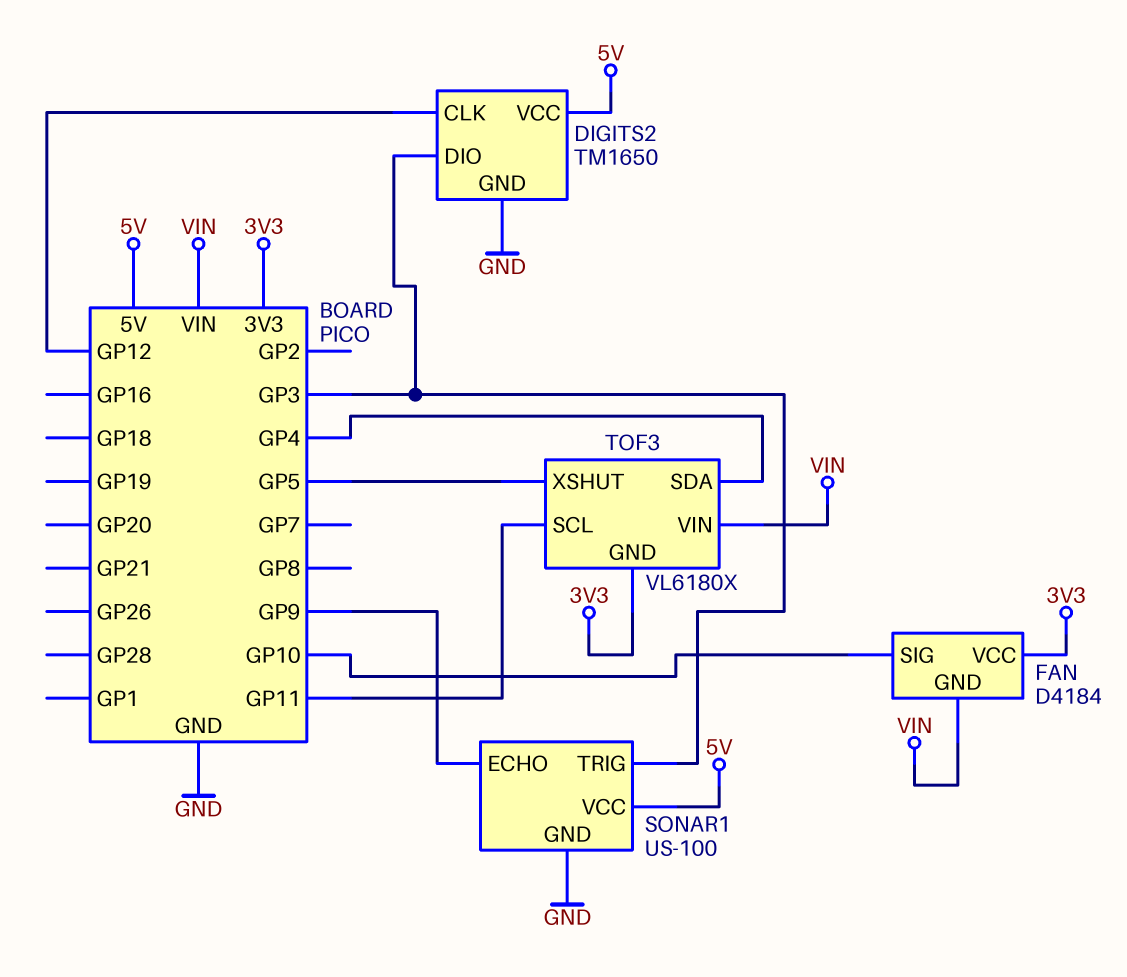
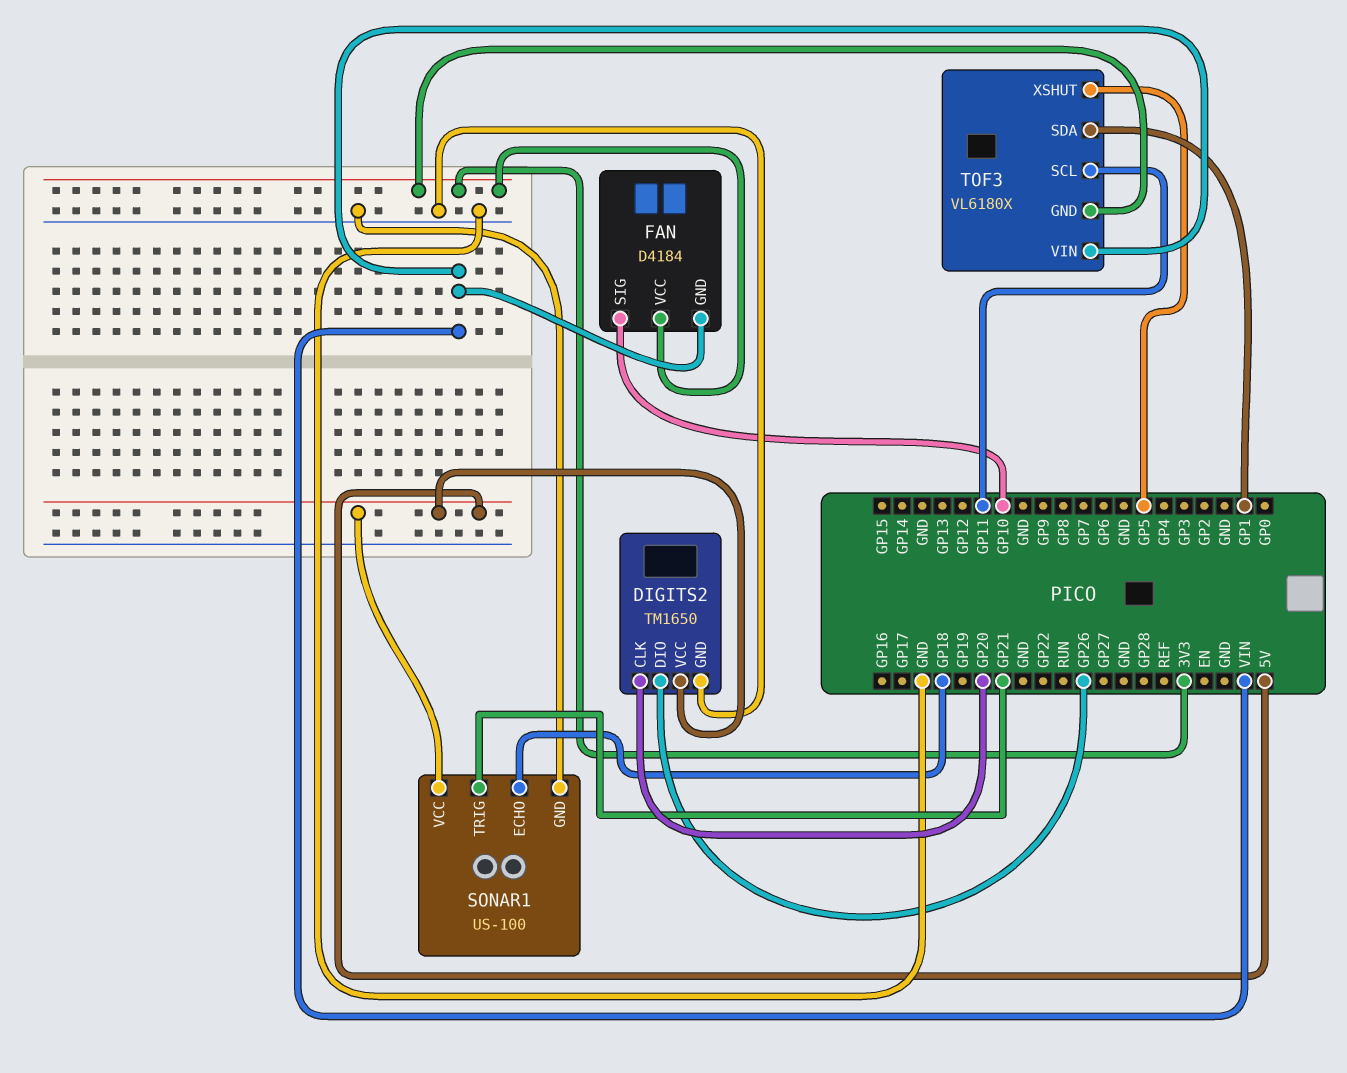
DIGITS2 pin CLK: GP12 -> GP20
DIGITS2 pin DIO: GP3 -> GP26
SONAR1 pin ECHO: GP9 -> GP18
SONAR1 pin TRIG: GP3 -> GP21
TOF3 pin SDA: GP4 -> GP1

